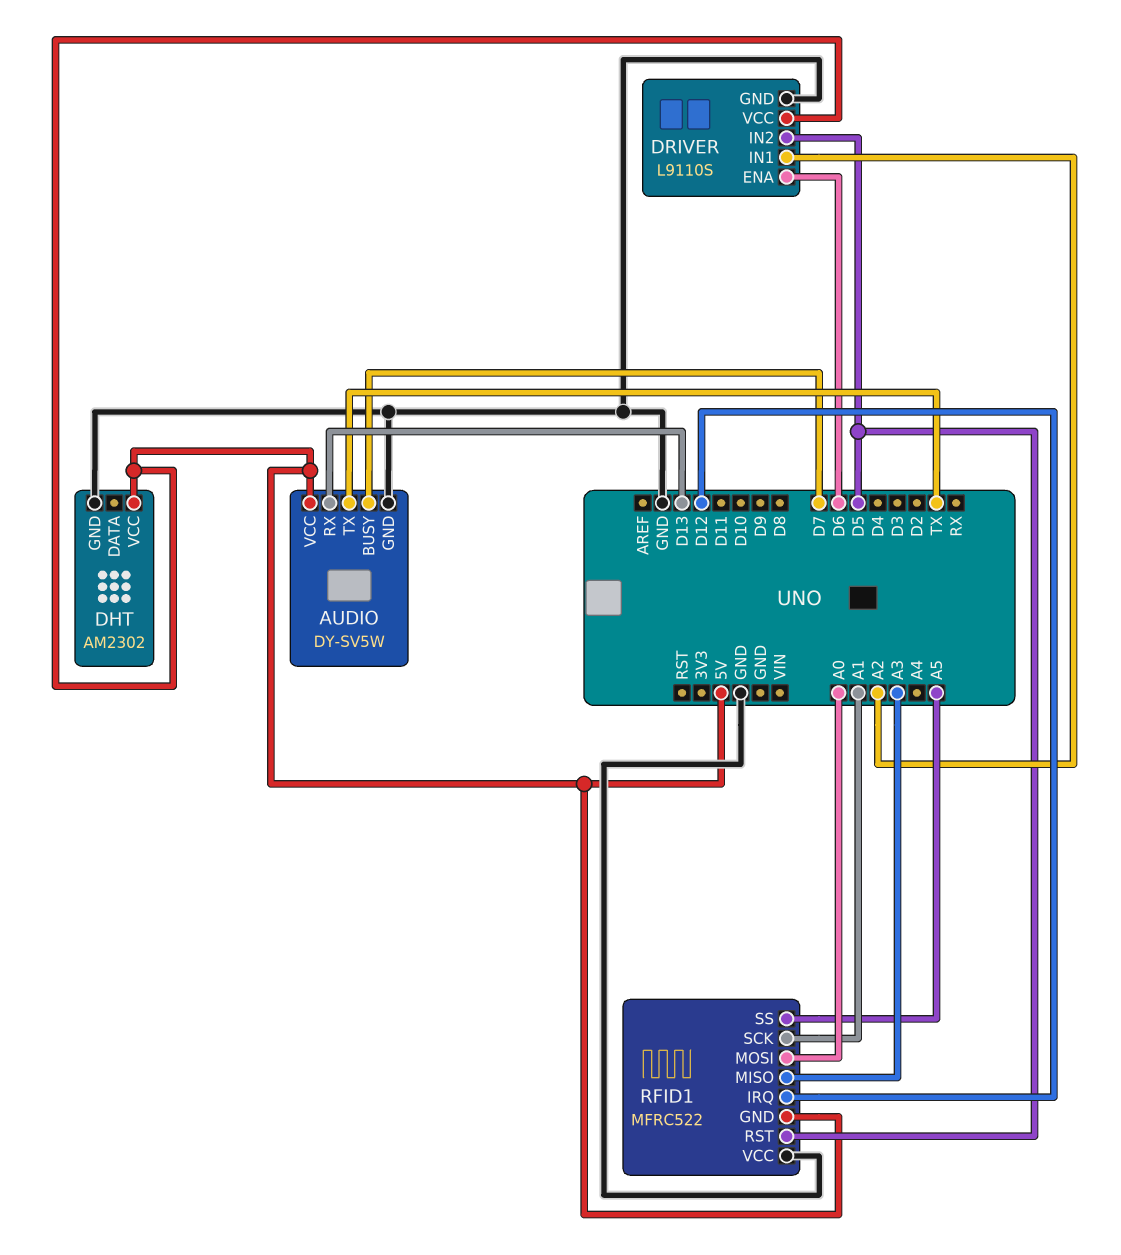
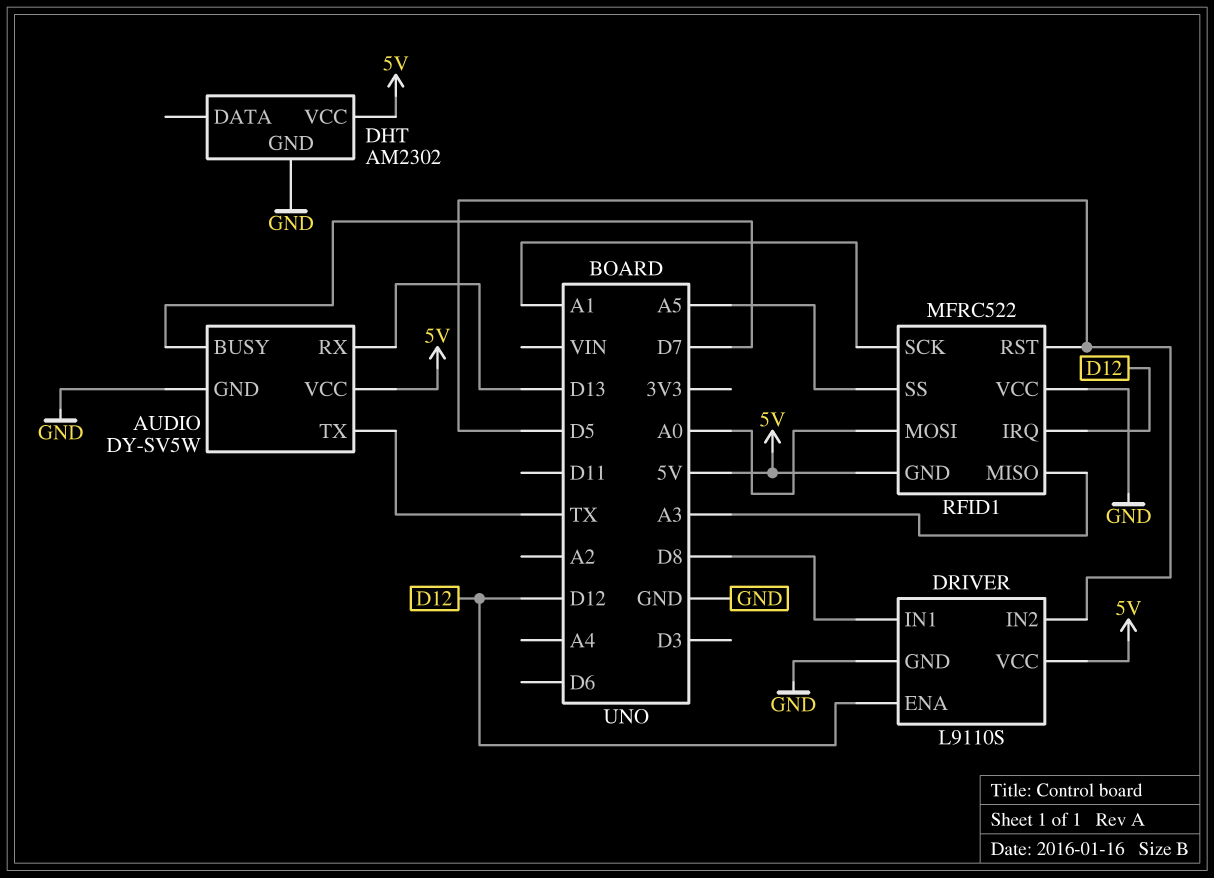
DRIVER pin ENA: D6 -> D12
DRIVER pin IN1: A2 -> D8

